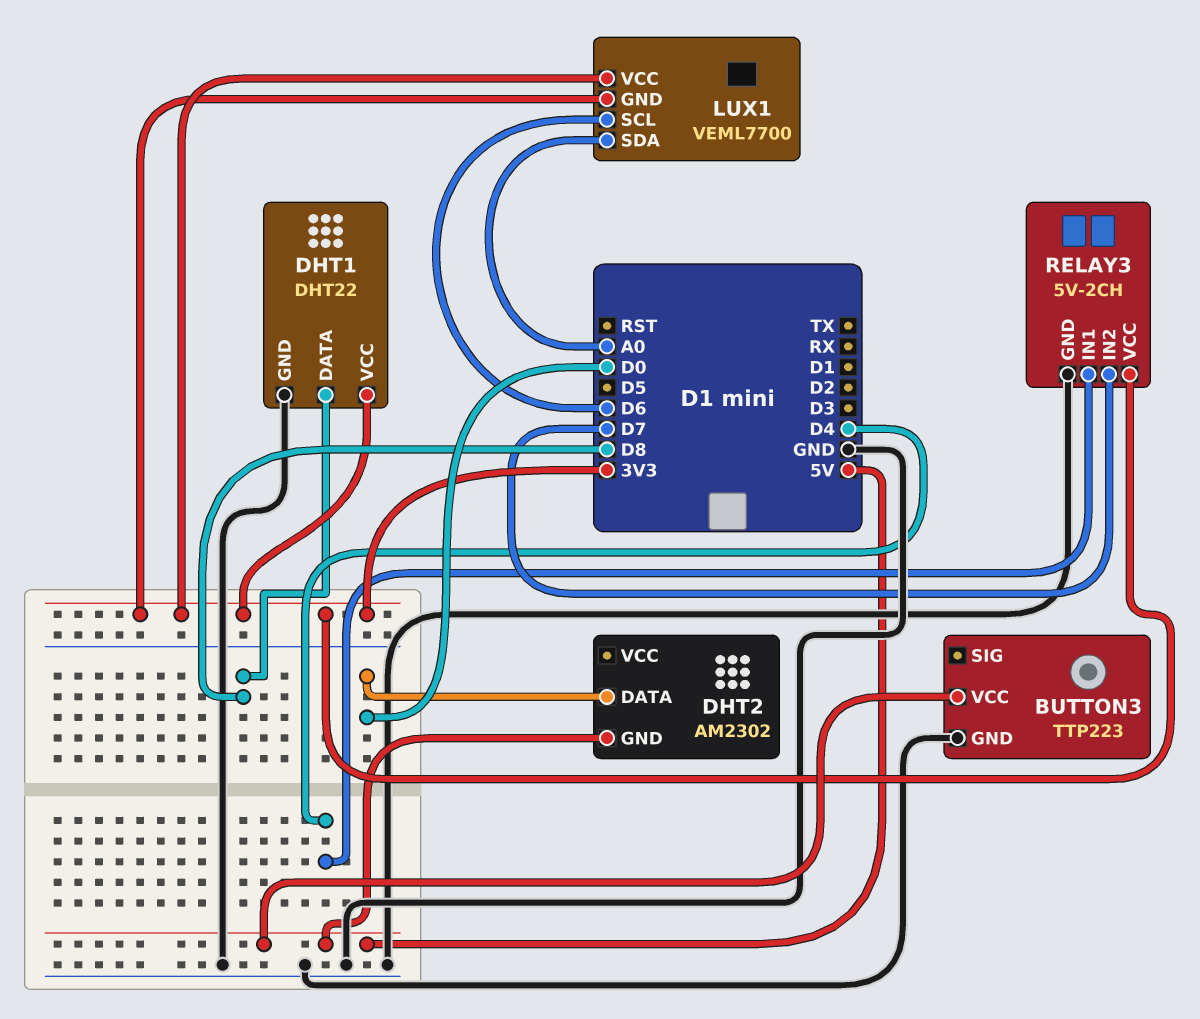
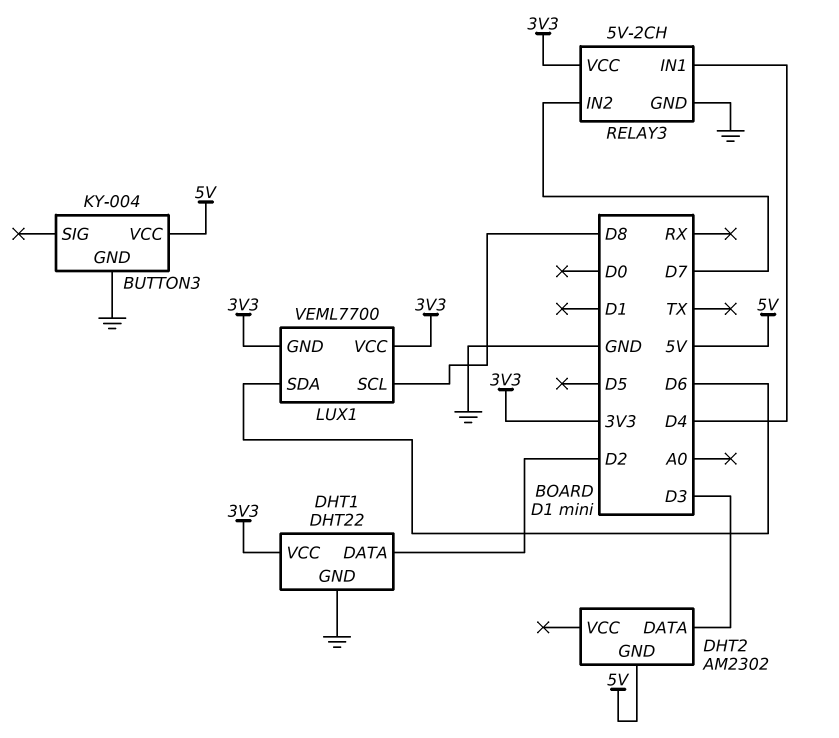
BUTTON3: TTP223 -> KY-004
DHT1 pin DATA: D8 -> D2
DHT2 pin DATA: D0 -> D3
LUX1 pin SCL: D6 -> D8
LUX1 pin SDA: A0 -> D6

